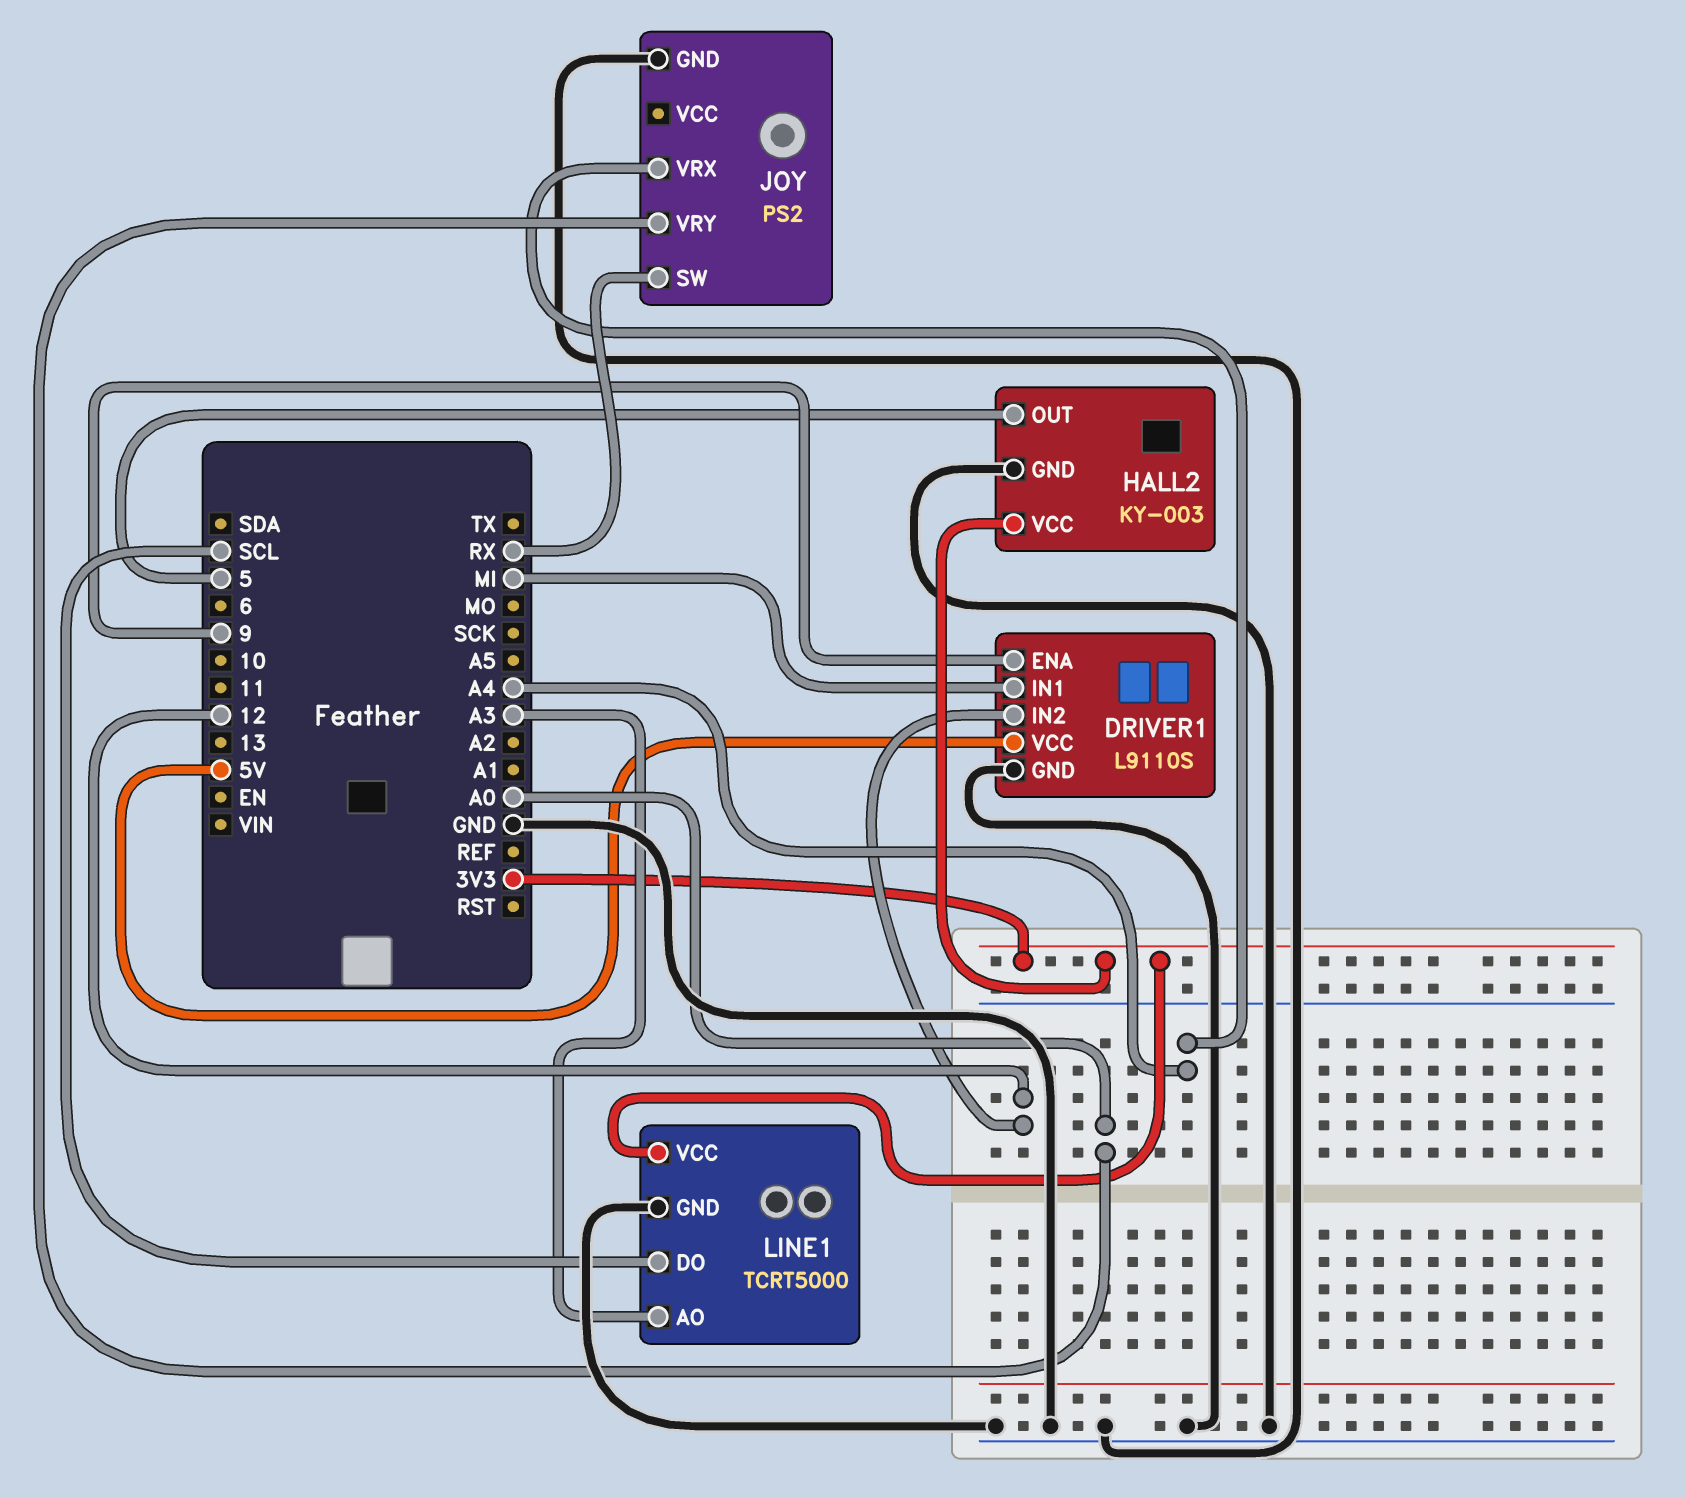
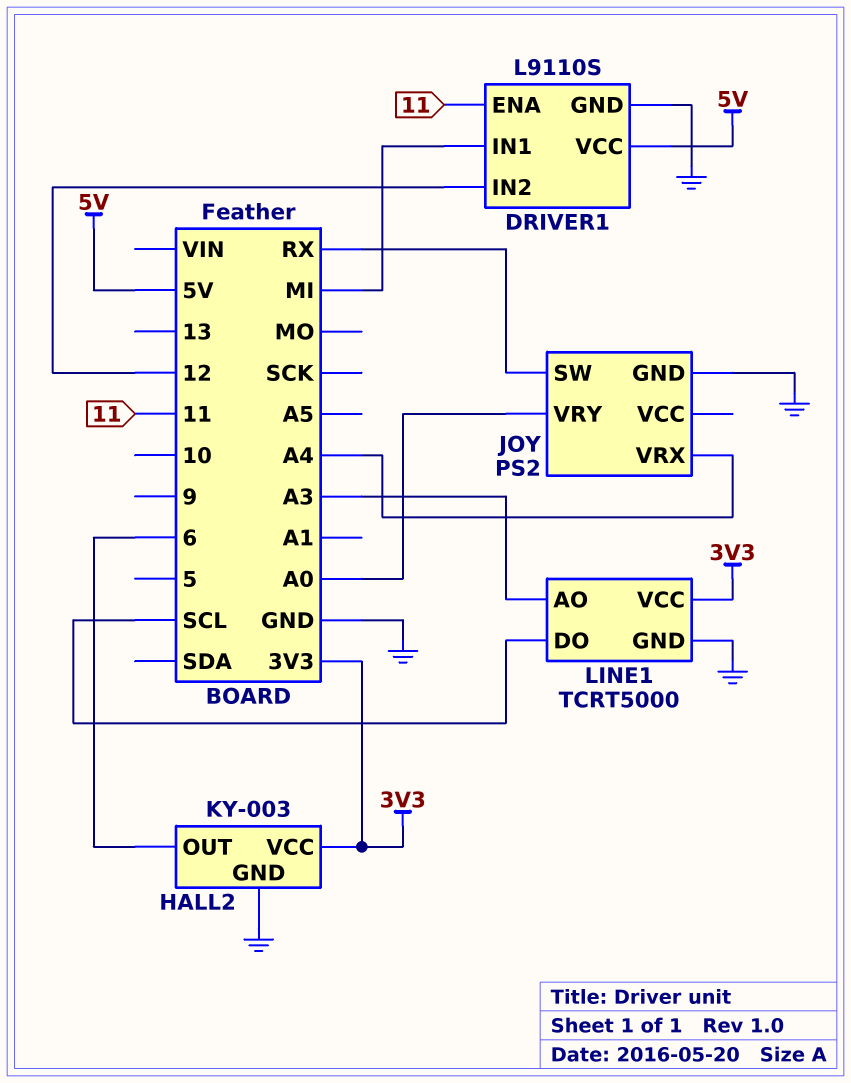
DRIVER1 pin ENA: 9 -> 11
HALL2 pin OUT: 5 -> 6

